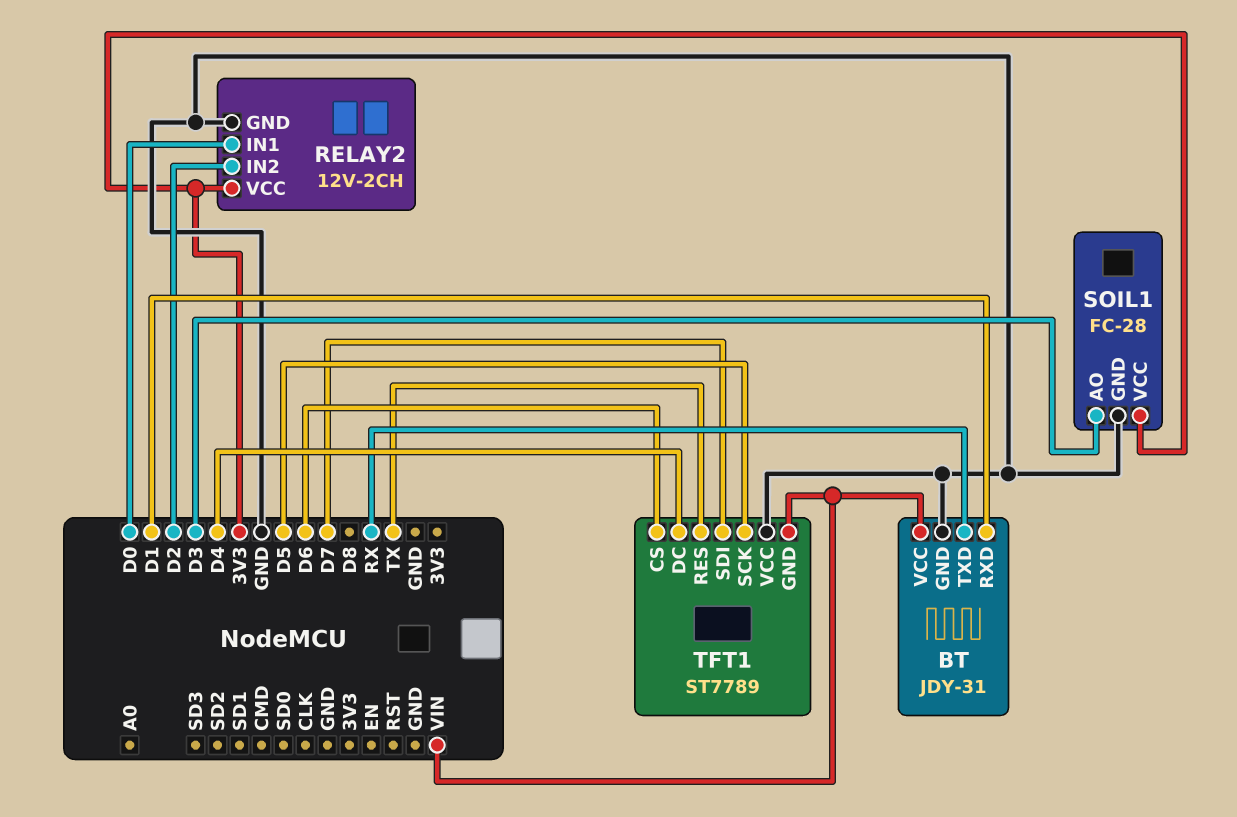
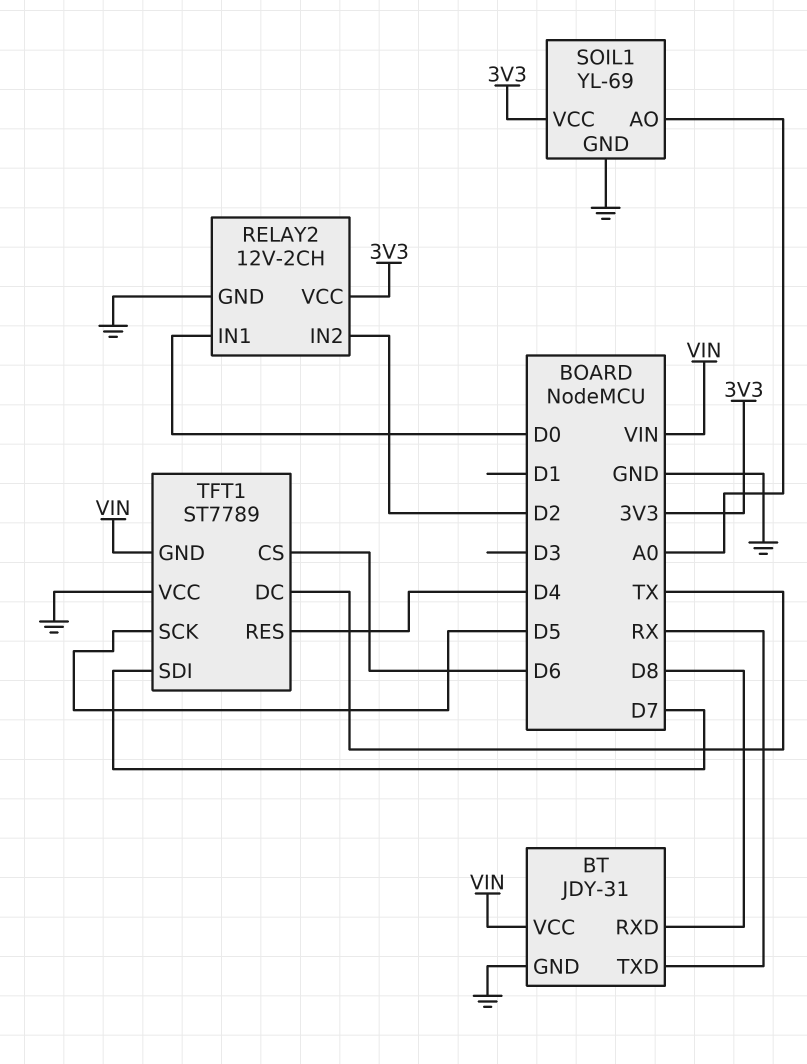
BT pin RXD: D1 -> D8
SOIL1: FC-28 -> YL-69
SOIL1 pin AO: D3 -> A0
TFT1 pin DC: D4 -> TX
TFT1 pin RES: TX -> D4

